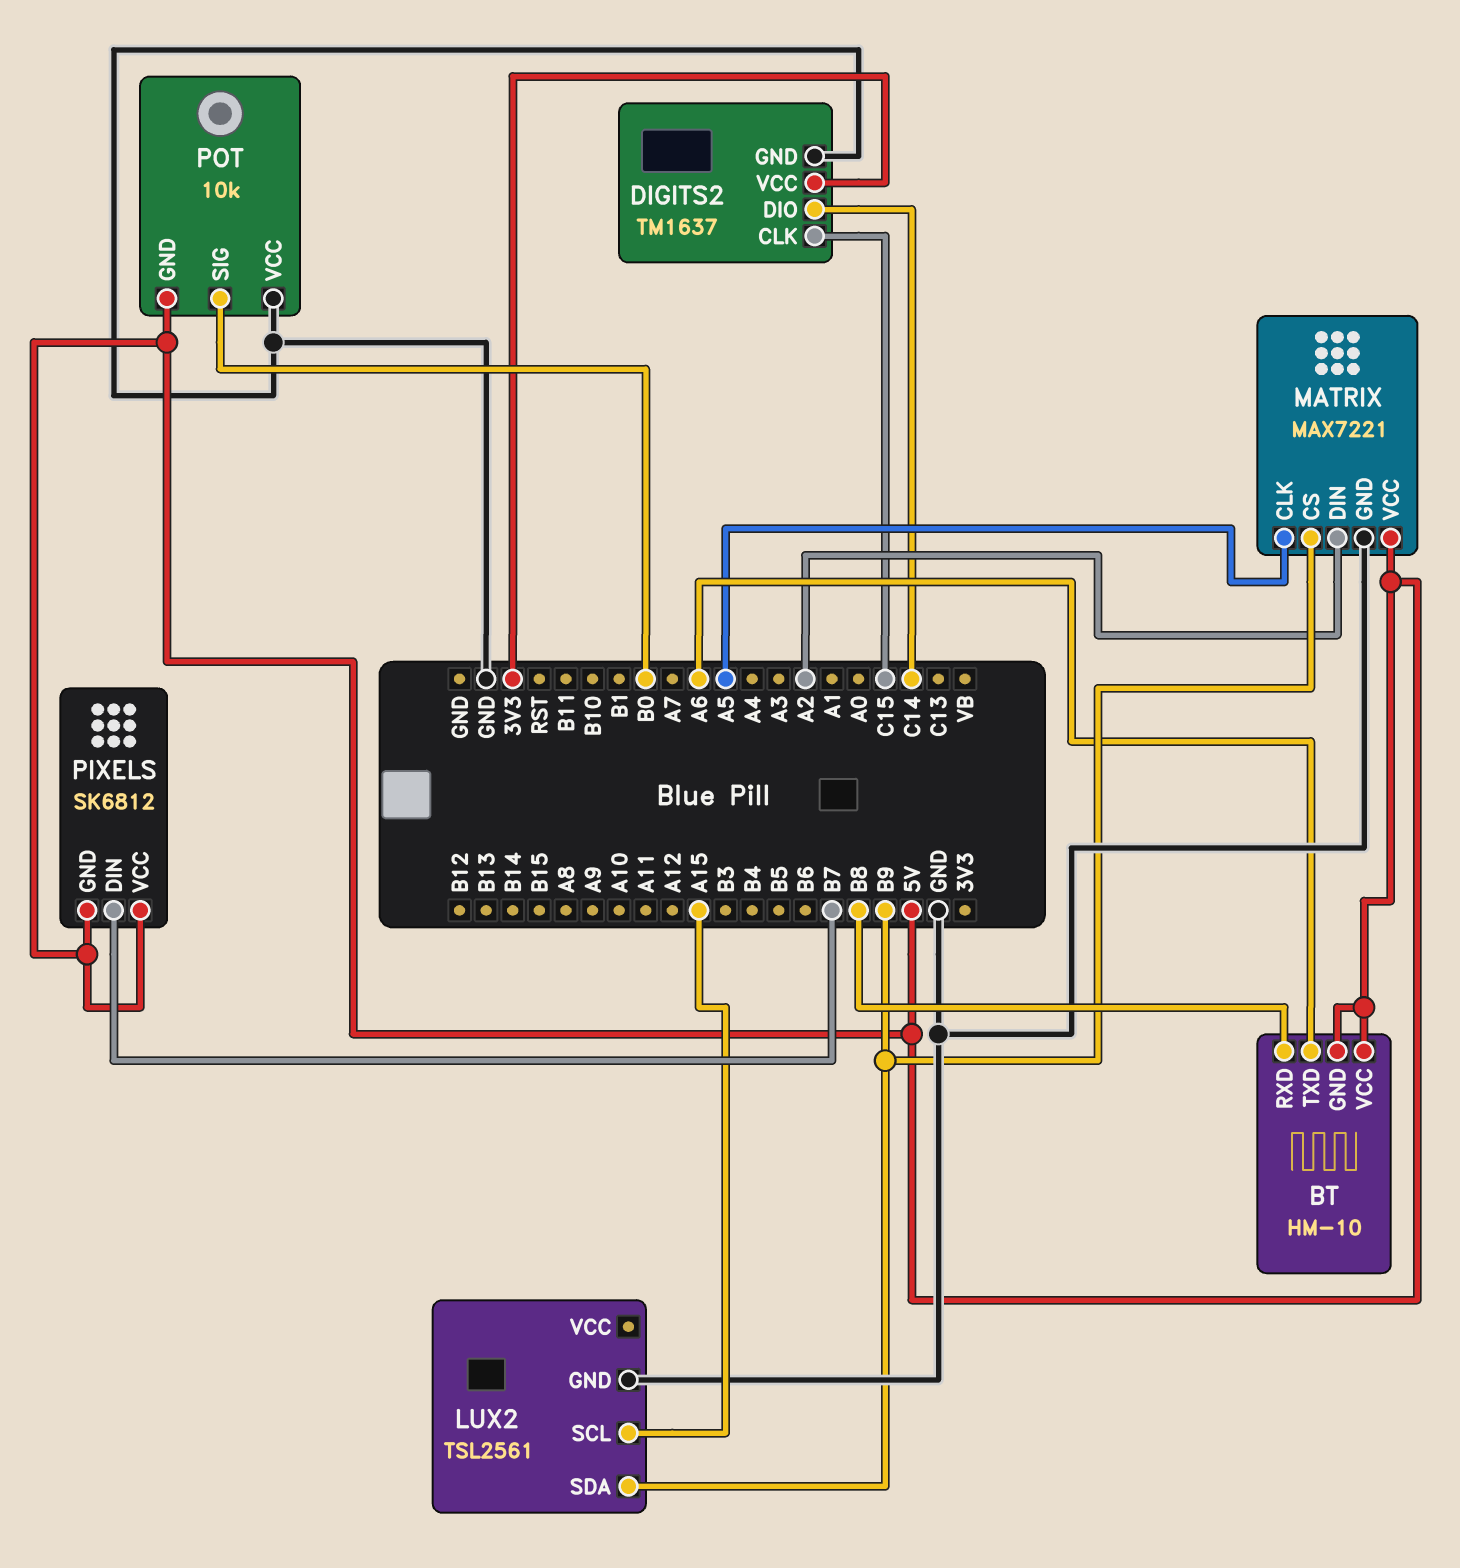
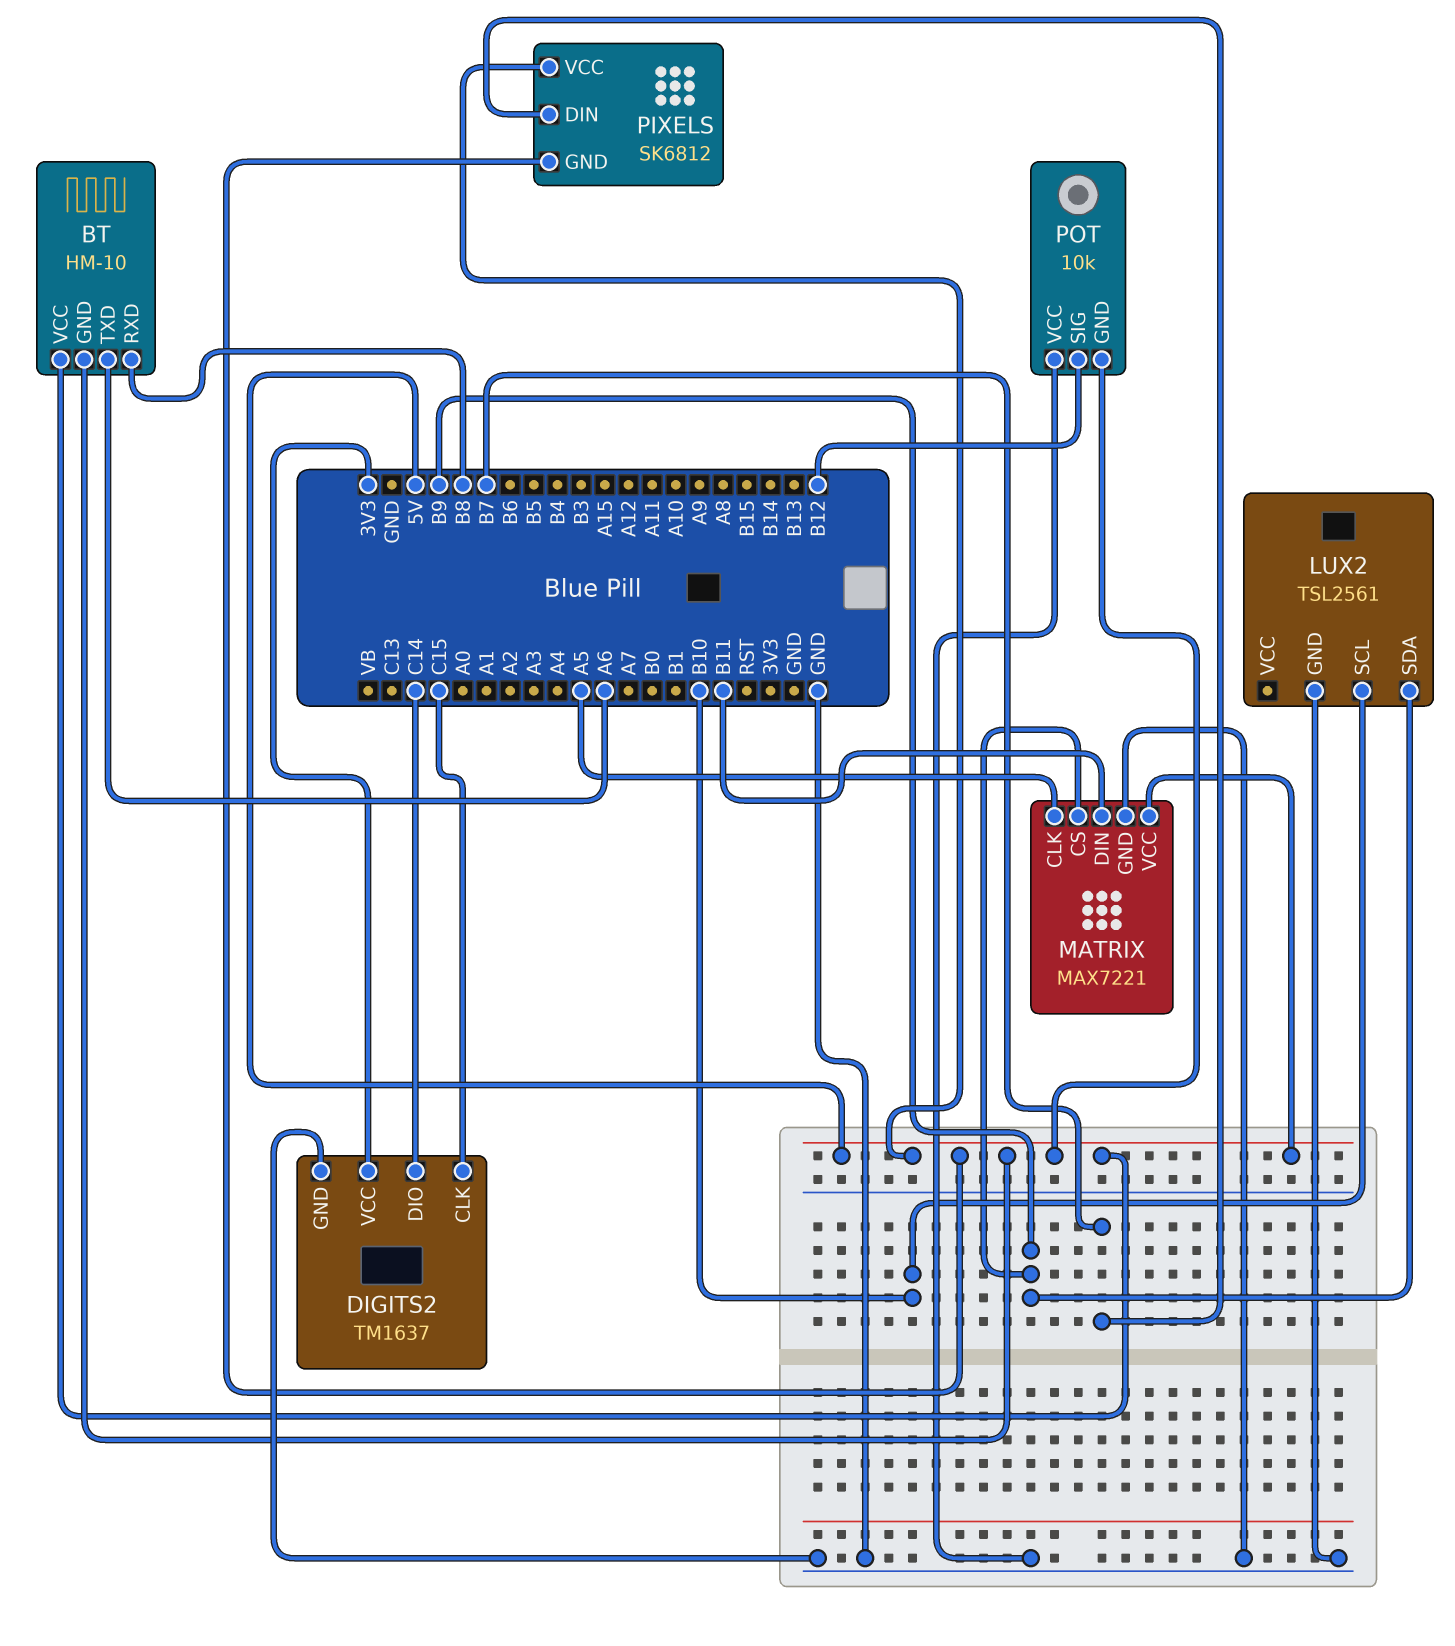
LUX2 pin SCL: A15 -> B10
MATRIX pin DIN: A2 -> B11
POT pin SIG: B0 -> B12

